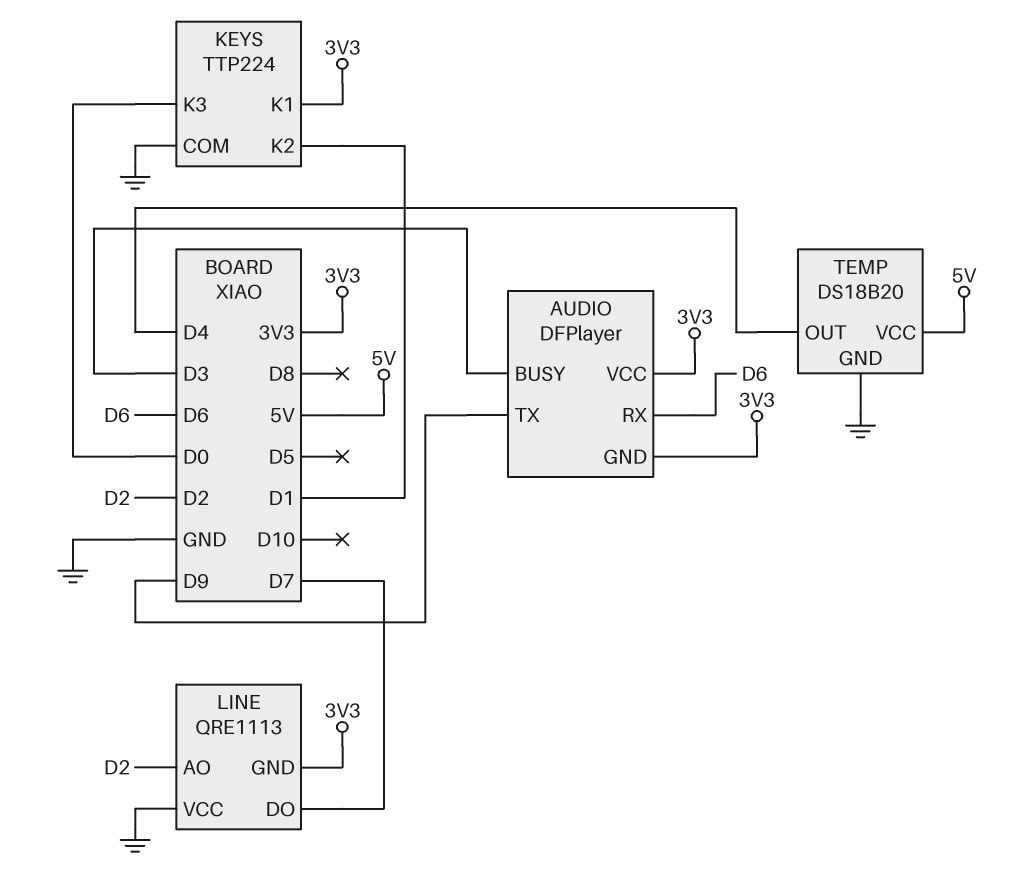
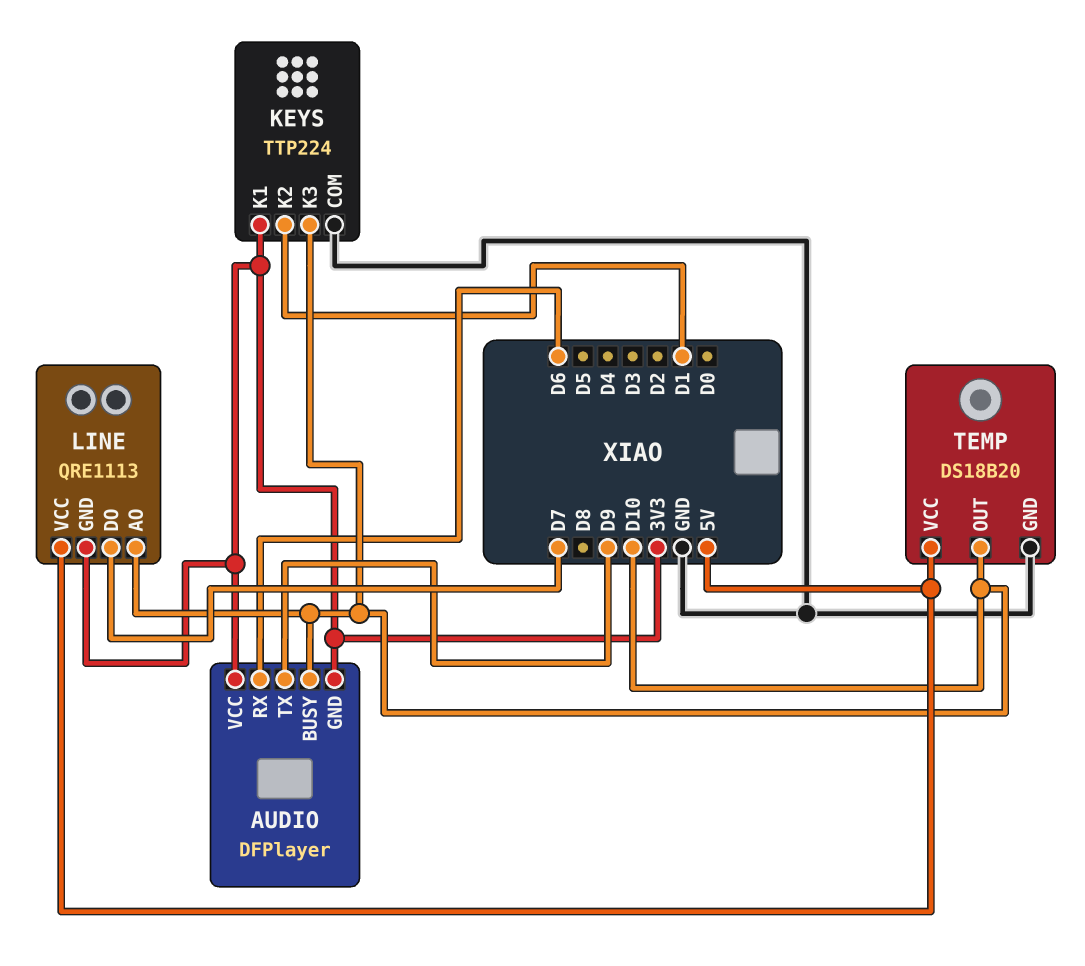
AUDIO pin BUSY: D3 -> D10
KEYS pin K3: D0 -> D10
LINE pin AO: D2 -> D10
LINE pin VCC: GND -> 5V
TEMP pin OUT: D4 -> D10

